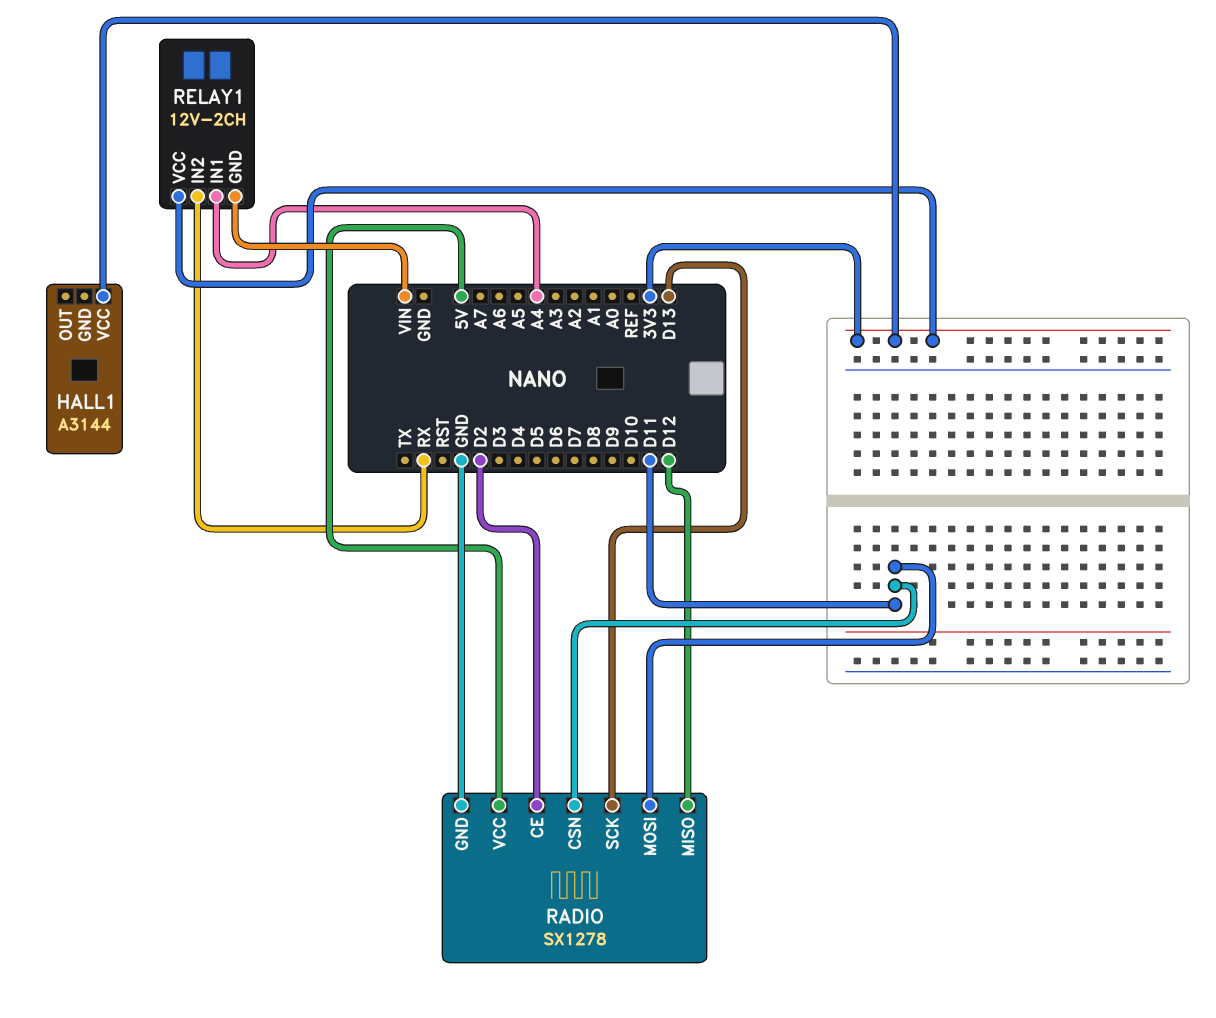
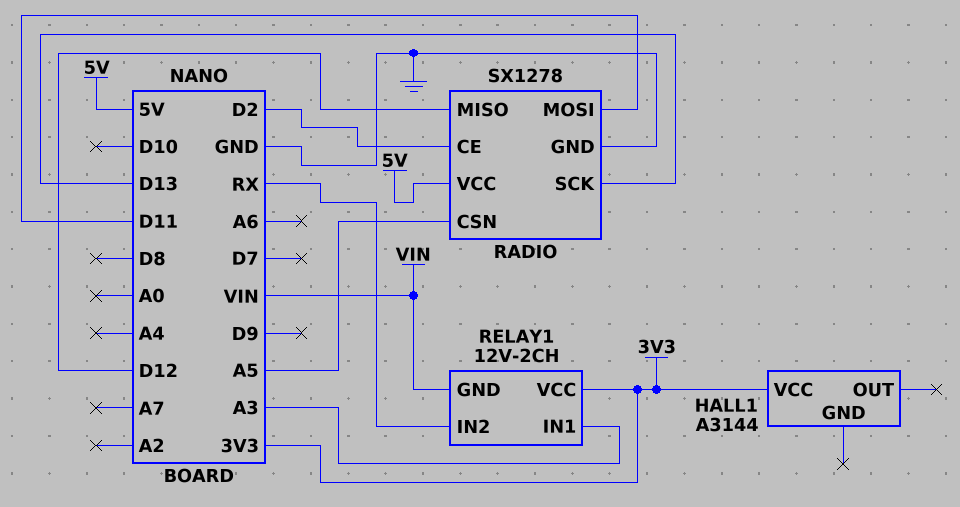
RADIO pin CSN: D11 -> A5
RELAY1 pin IN1: A4 -> A3

